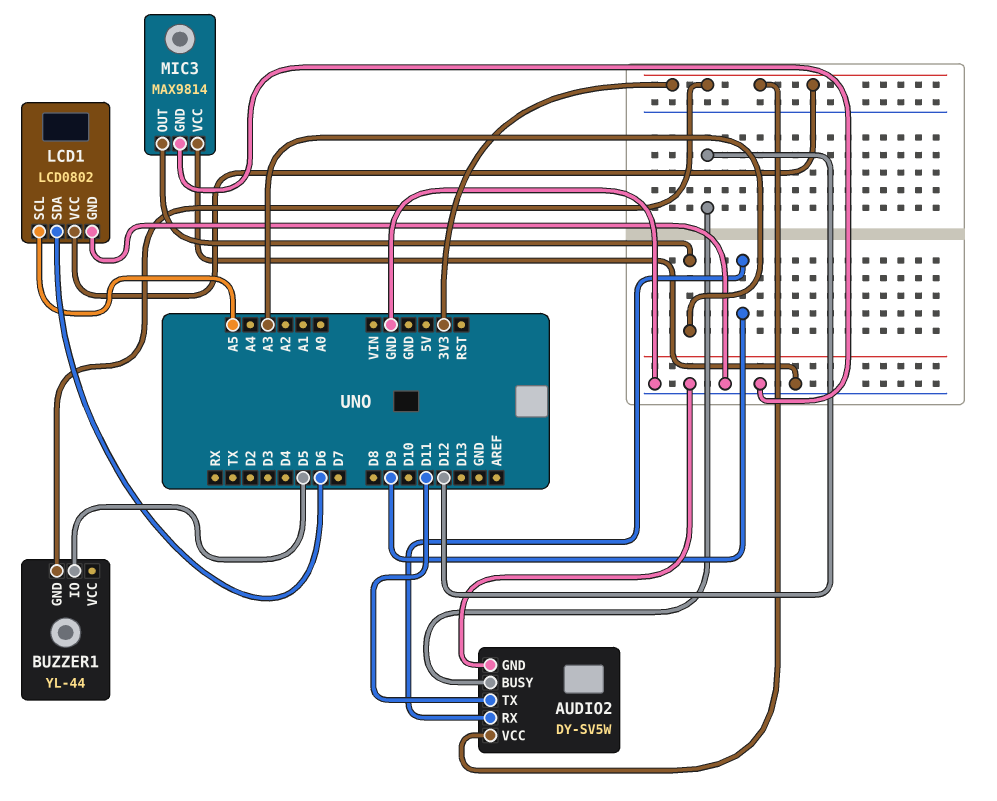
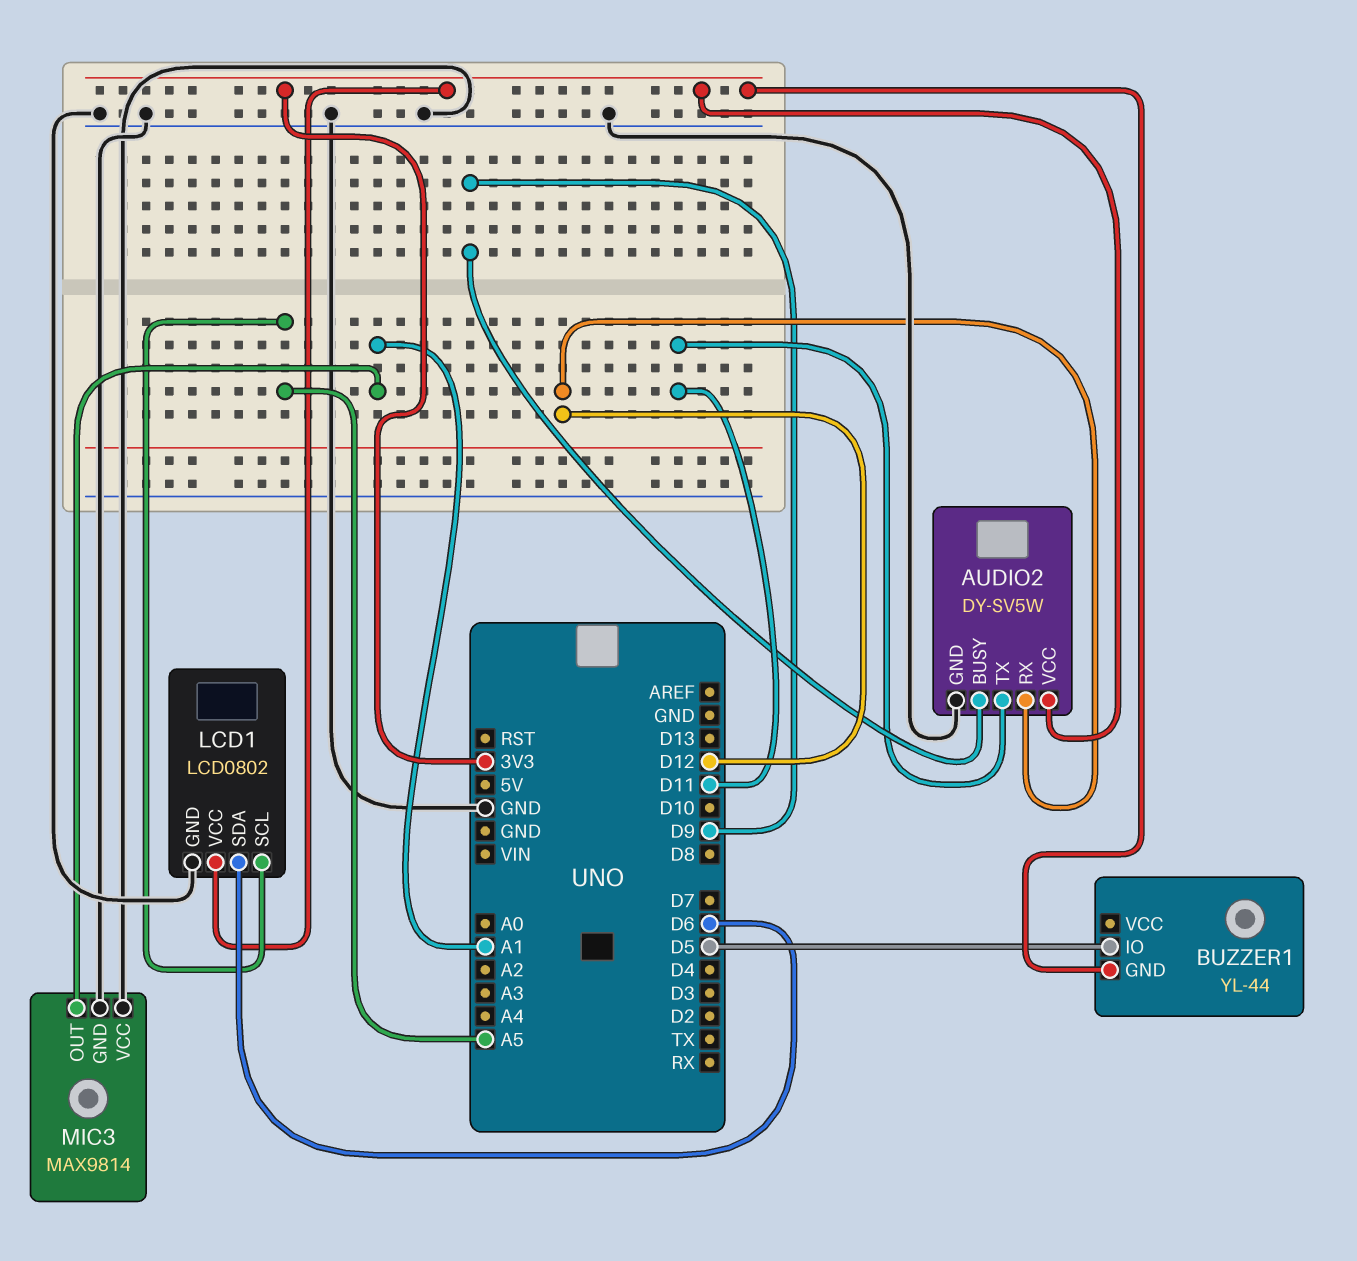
AUDIO2 pin BUSY: D12 -> D9
AUDIO2 pin RX: D9 -> D12
MIC3 pin OUT: A3 -> A1

